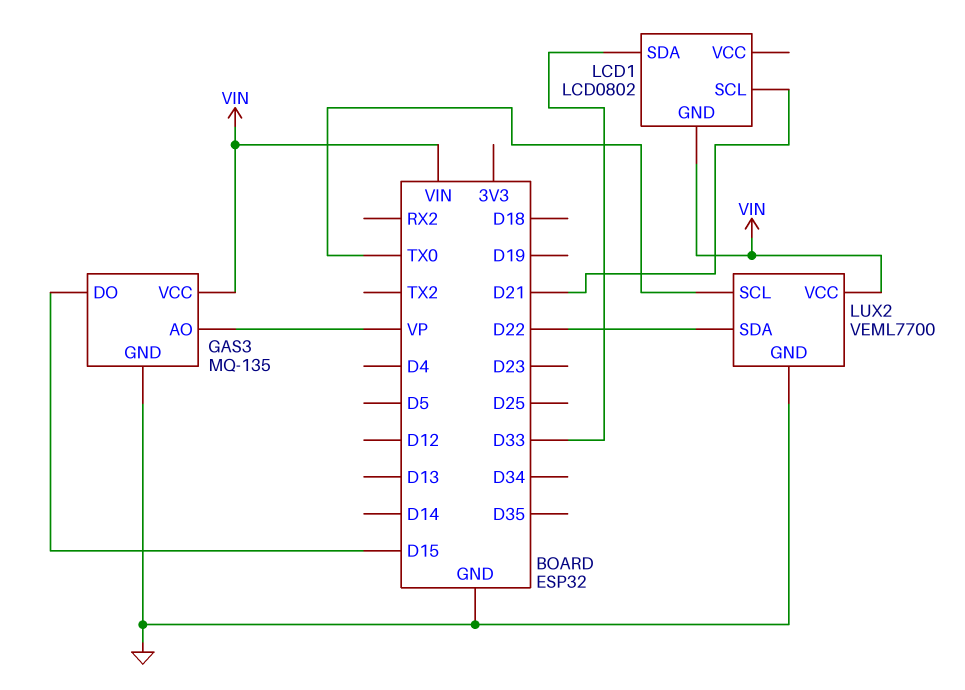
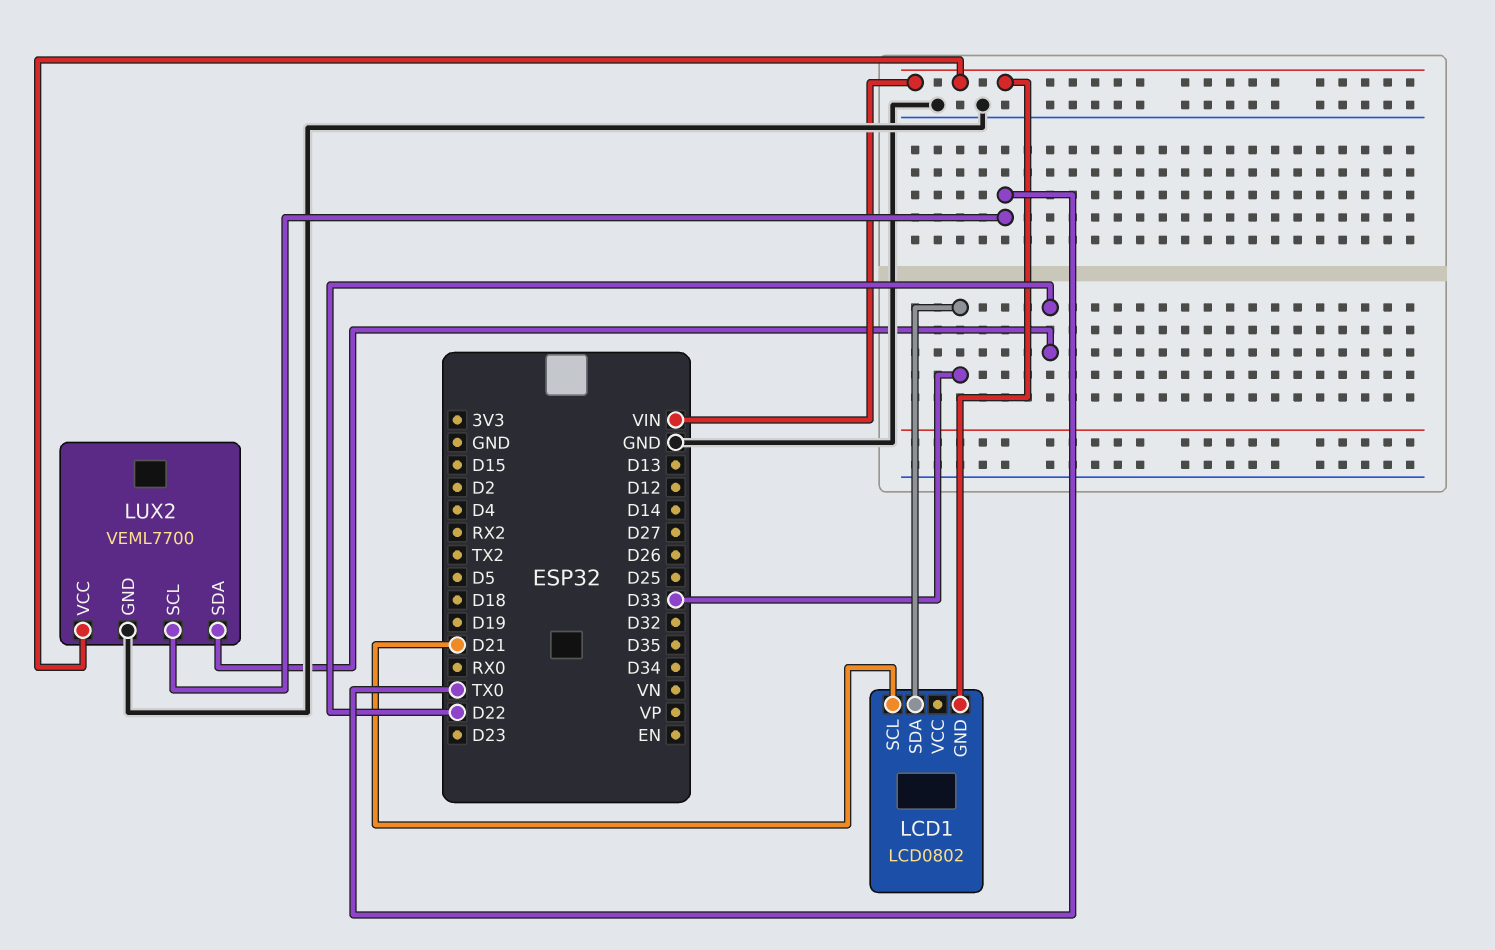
GAS3: MQ-135 -> none
GAS3 pin AO: VP -> none
GAS3 pin DO: D15 -> none
GAS3 pin GND: GND -> none
GAS3 pin VCC: VIN -> none

